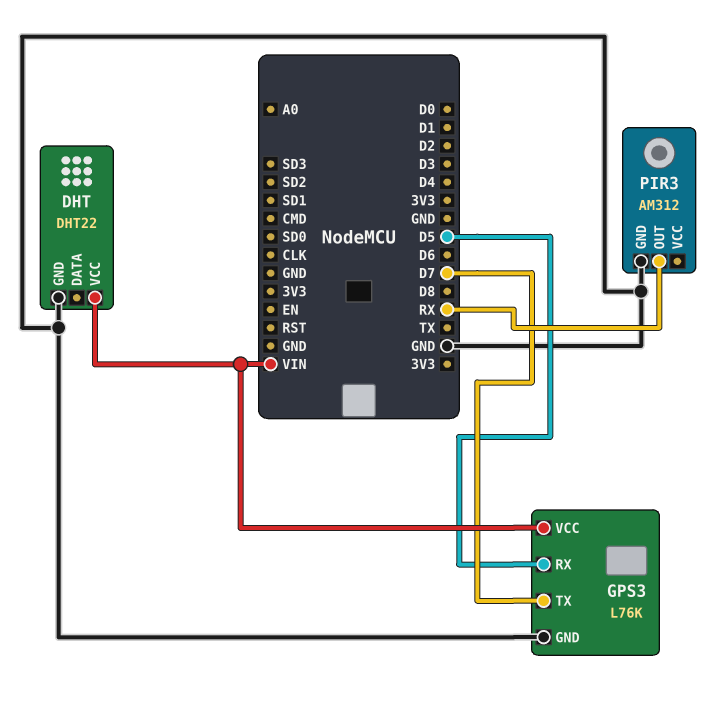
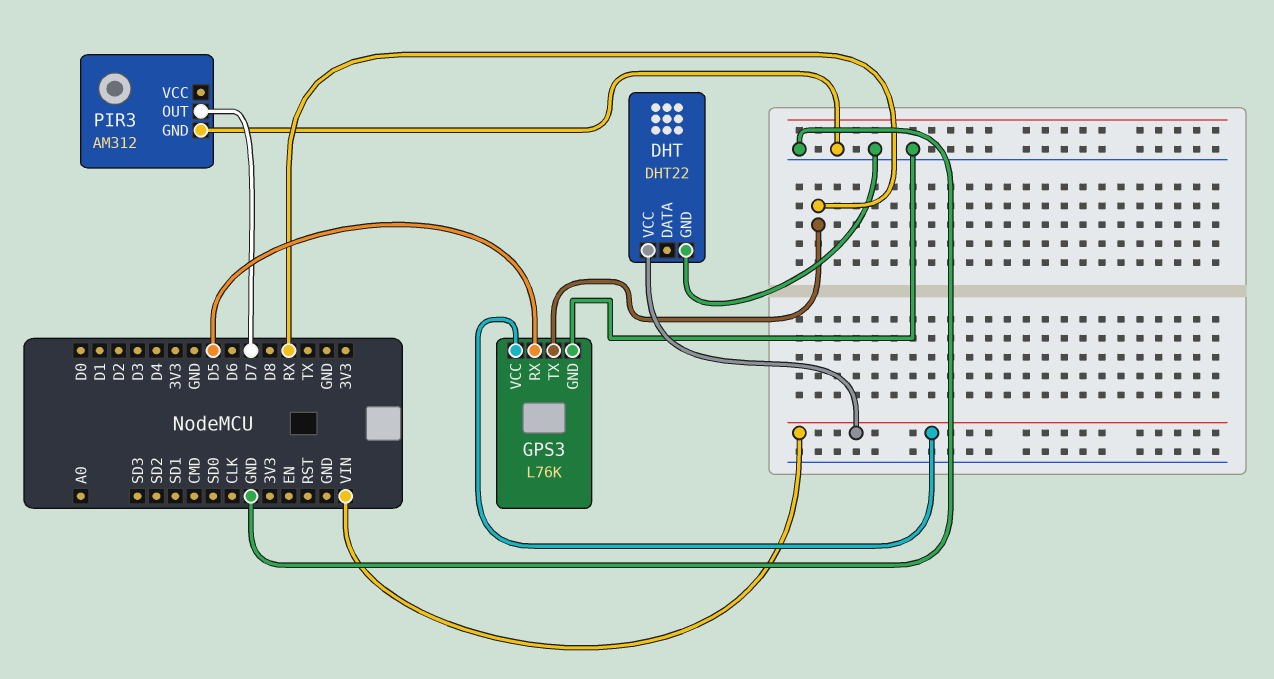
GPS3 pin TX: D7 -> RX
PIR3 pin OUT: RX -> D7

